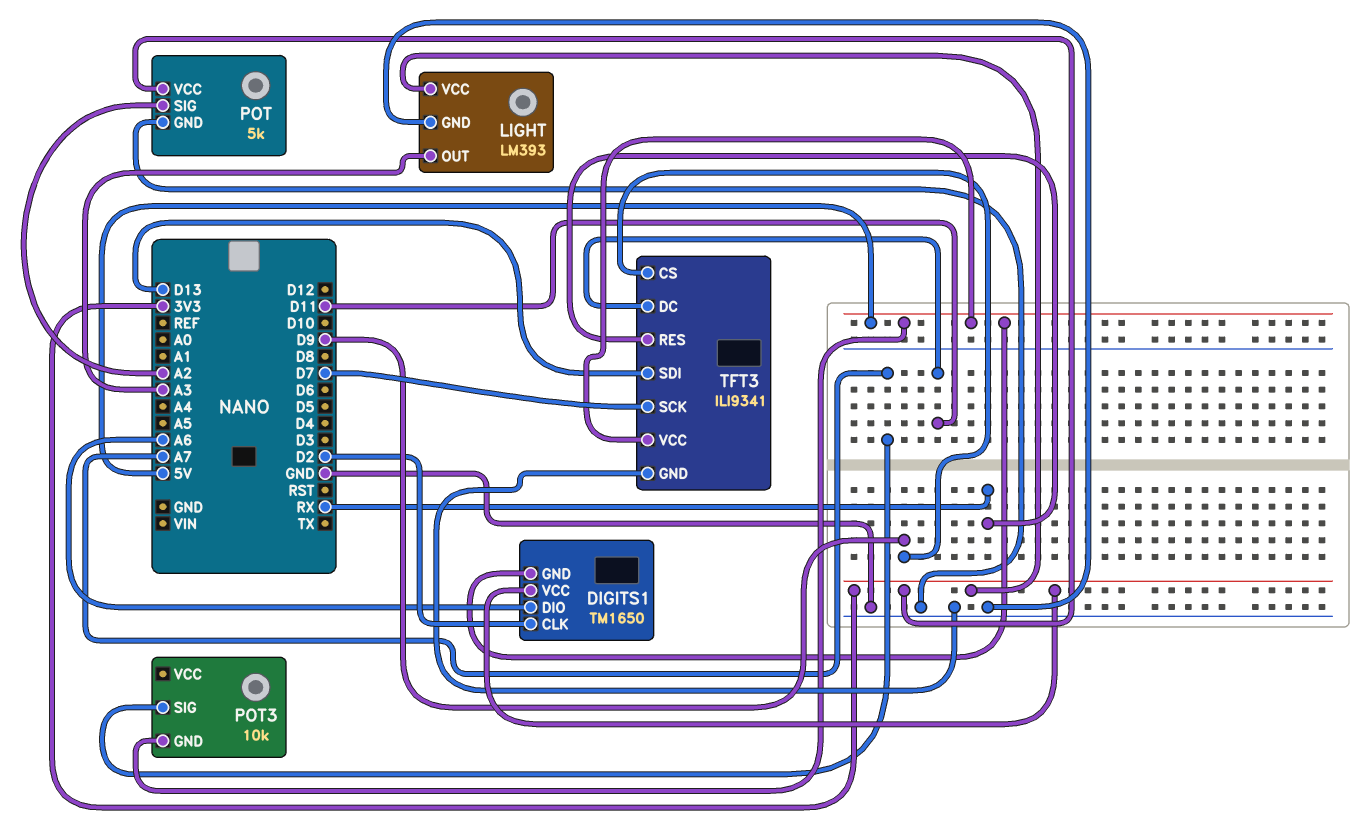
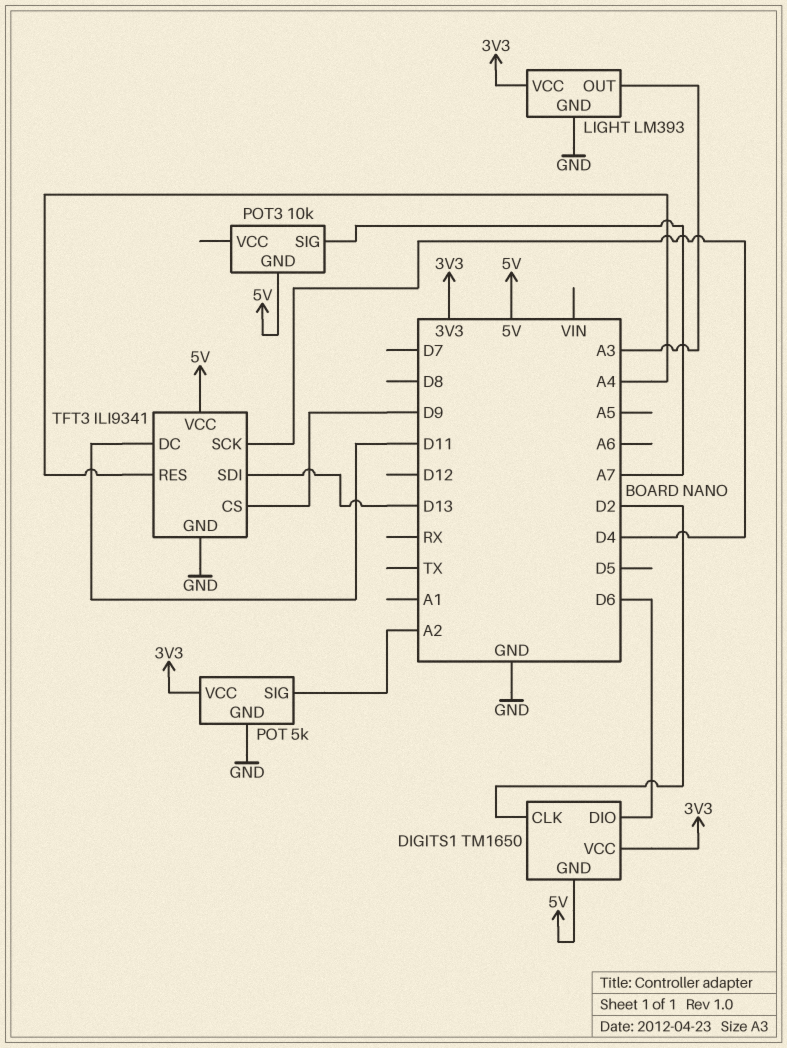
DIGITS1 pin DIO: A6 -> D6
TFT3 pin RES: RX -> A4
TFT3 pin SCK: D7 -> D4

